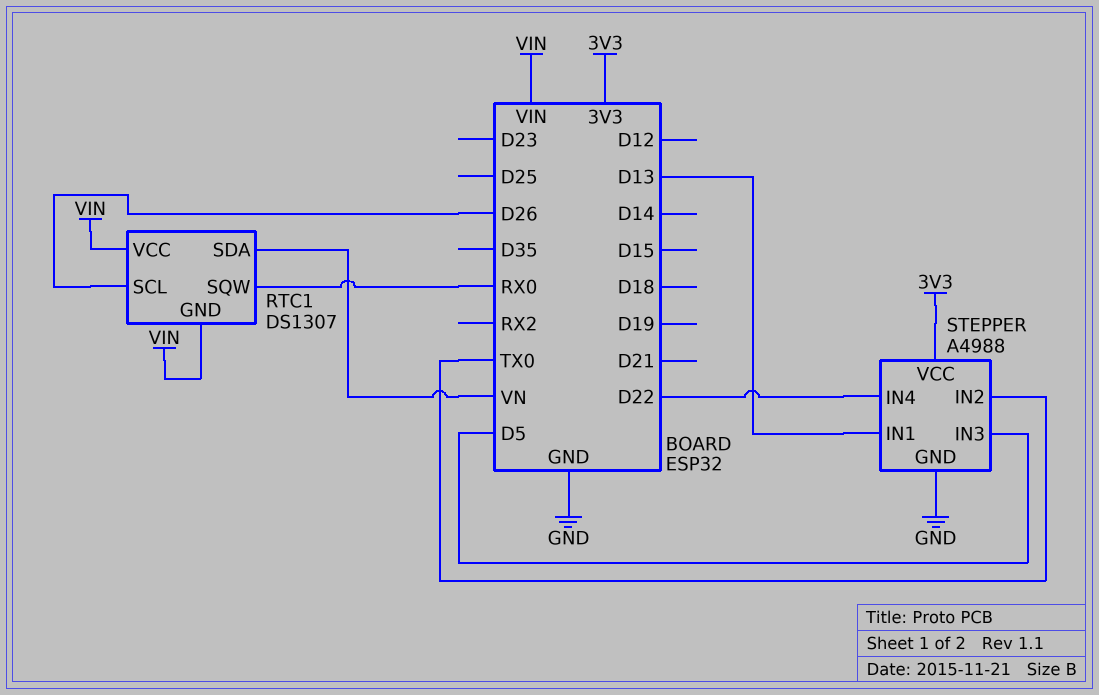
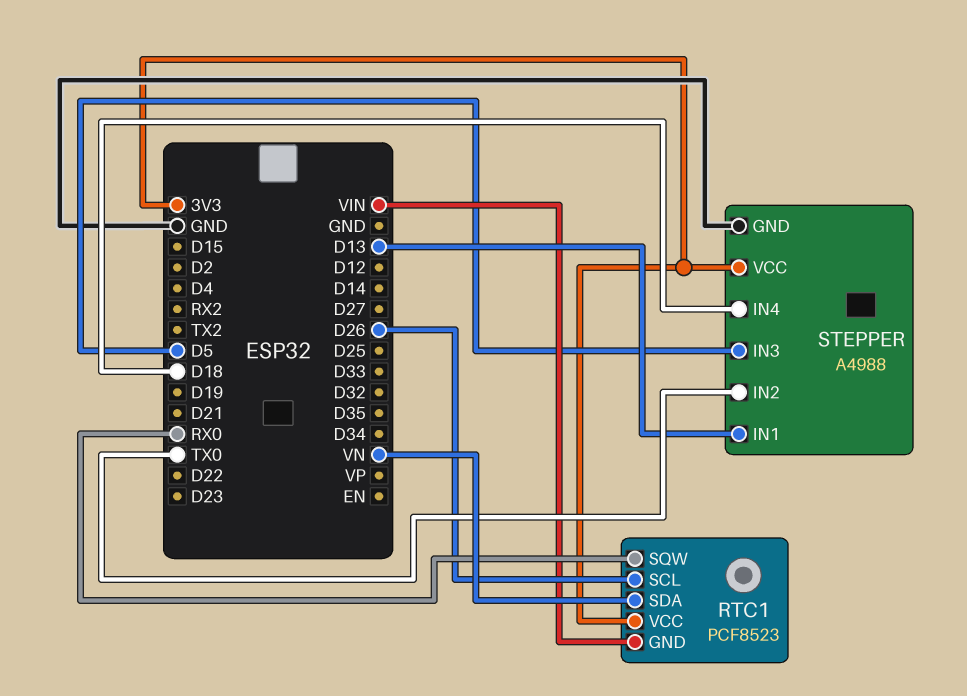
RTC1: DS1307 -> PCF8523
RTC1 pin VCC: VIN -> 3V3
STEPPER pin IN4: D22 -> D18

